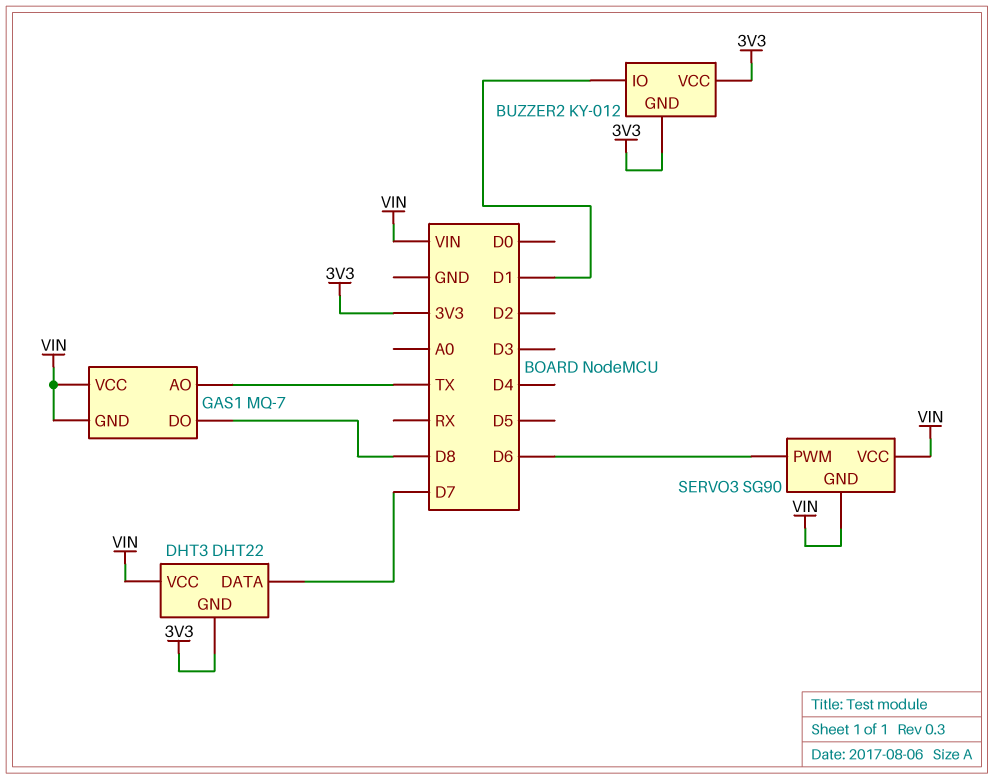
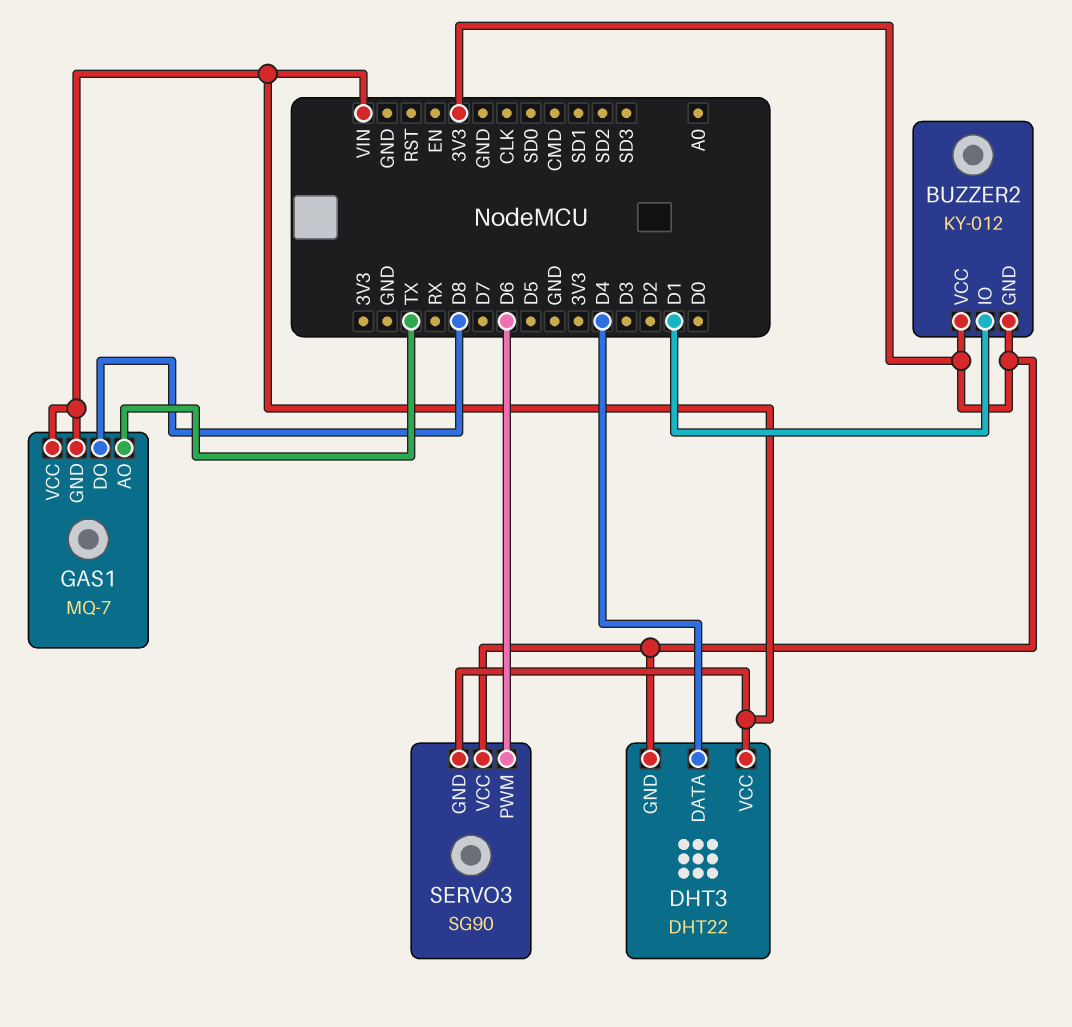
DHT3 pin DATA: D7 -> D4
SERVO3 pin VCC: VIN -> 3V3

